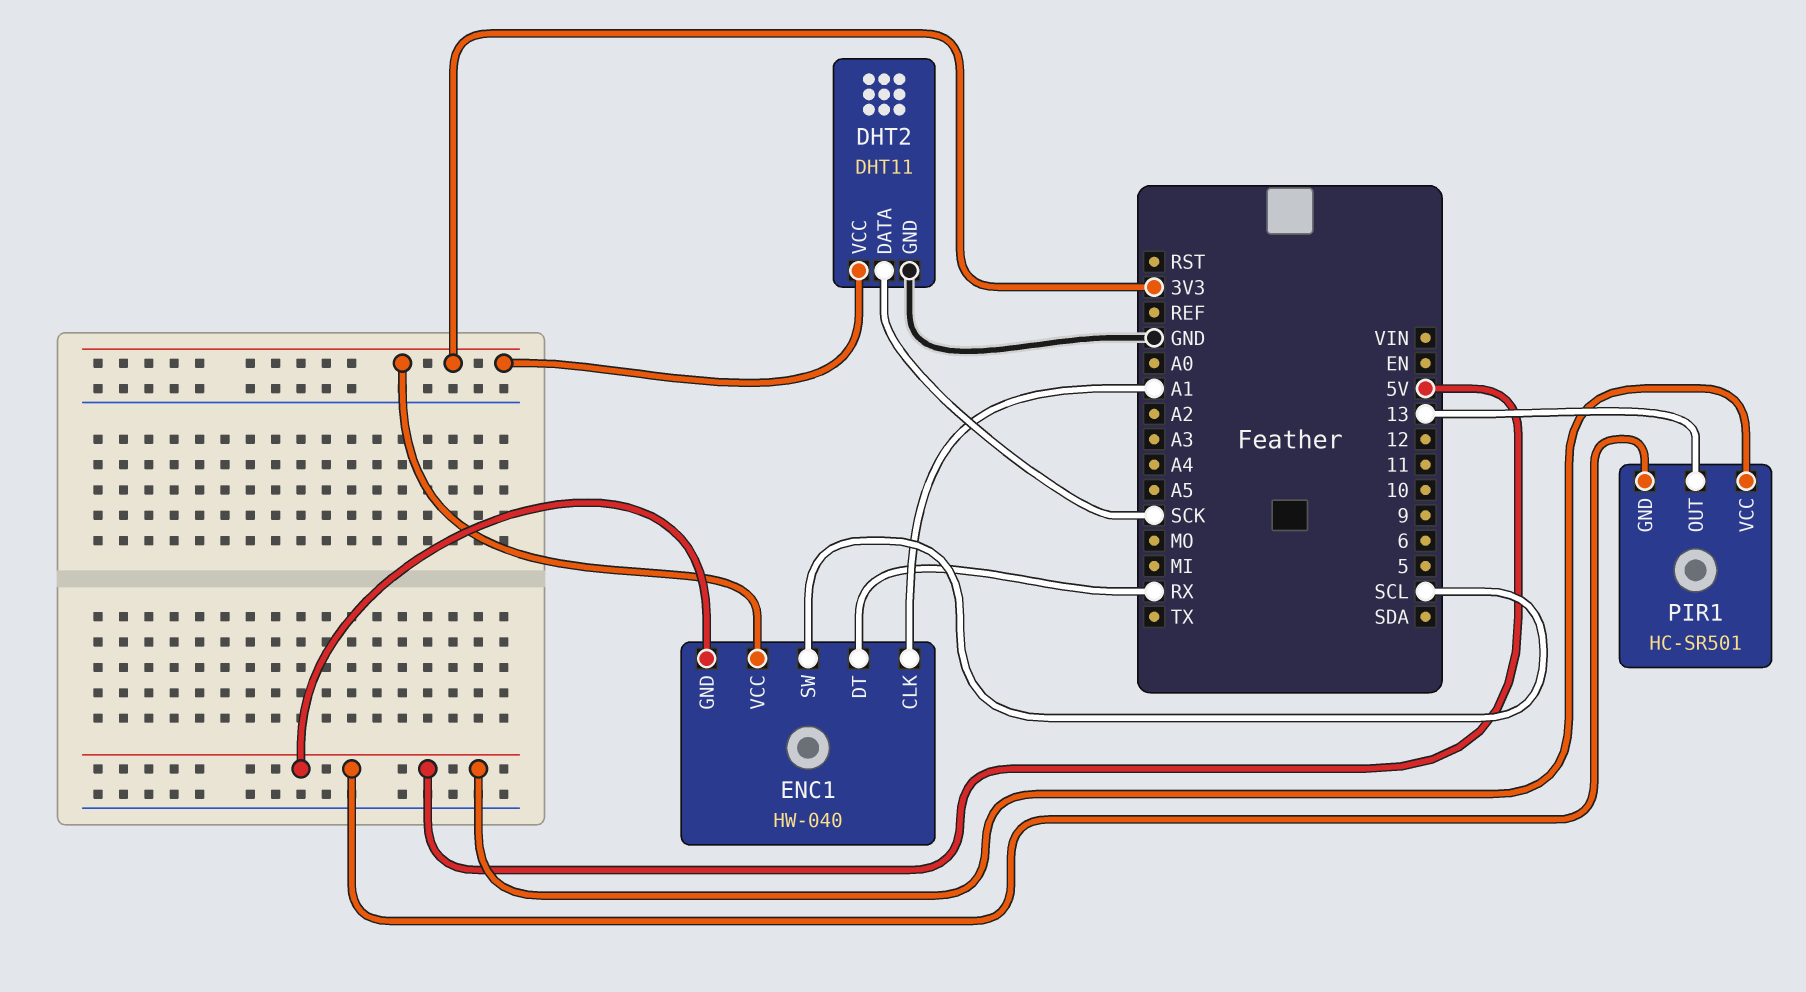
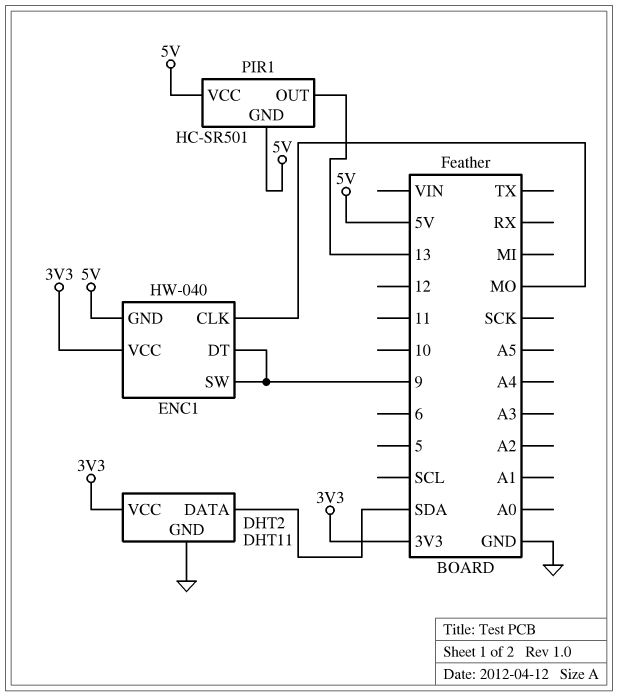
DHT2 pin DATA: SCK -> SDA
ENC1 pin CLK: A1 -> MO
ENC1 pin DT: RX -> 9
ENC1 pin SW: SCL -> 9

